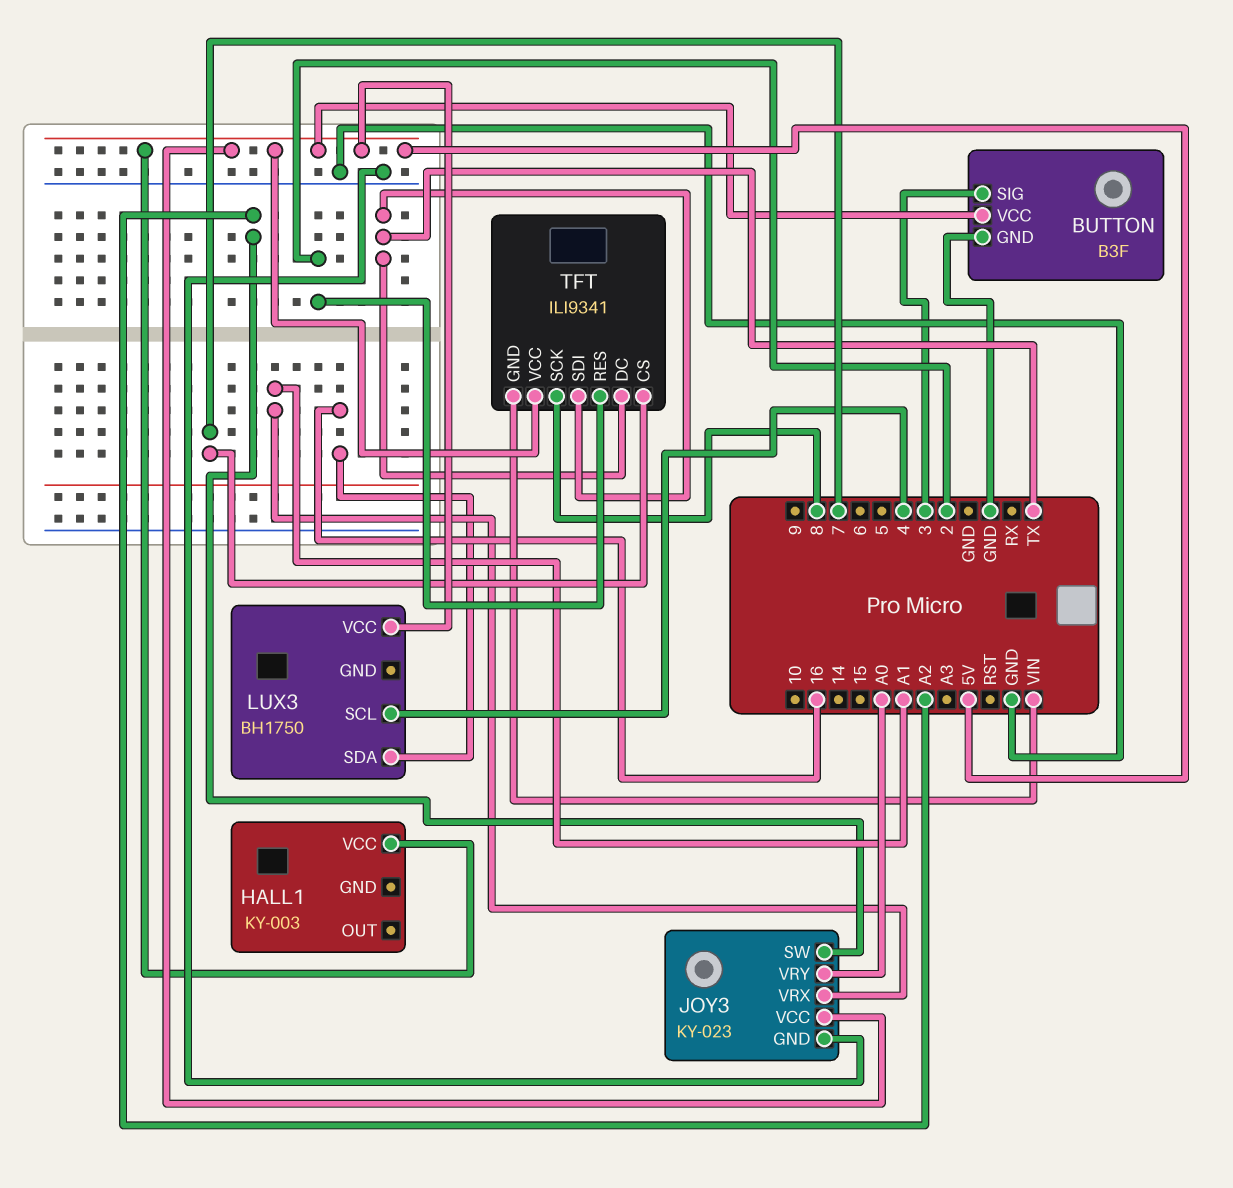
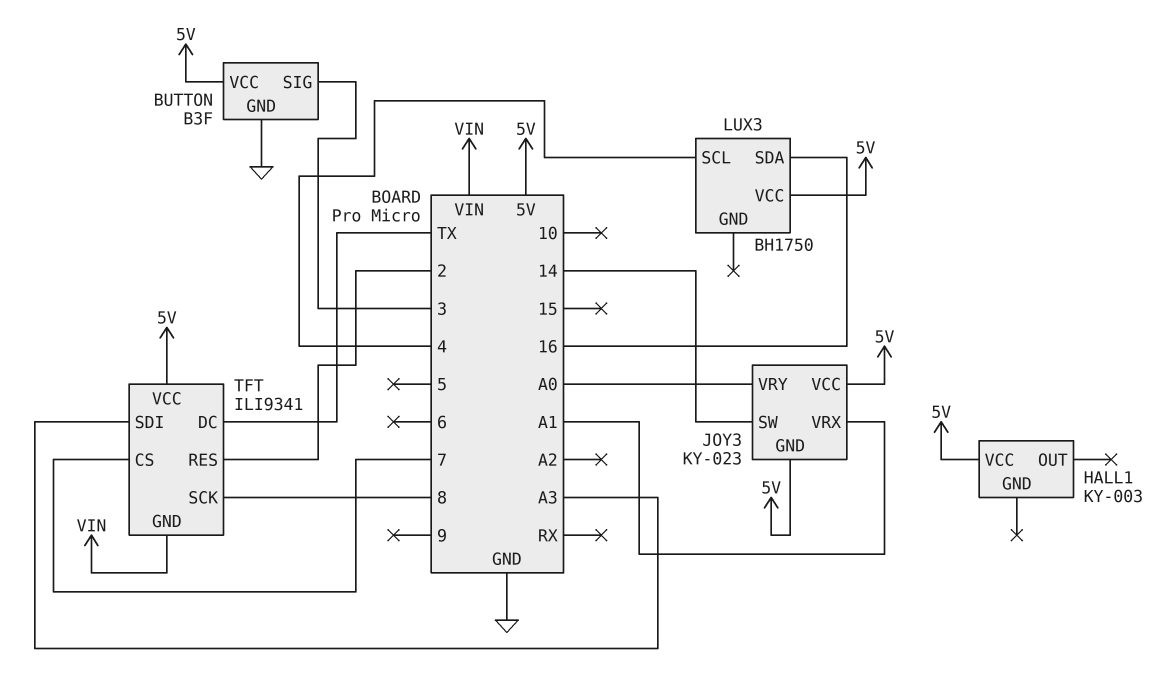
JOY3 pin GND: GND -> 5V
JOY3 pin SW: A2 -> 14
TFT pin SDI: TX -> A3

